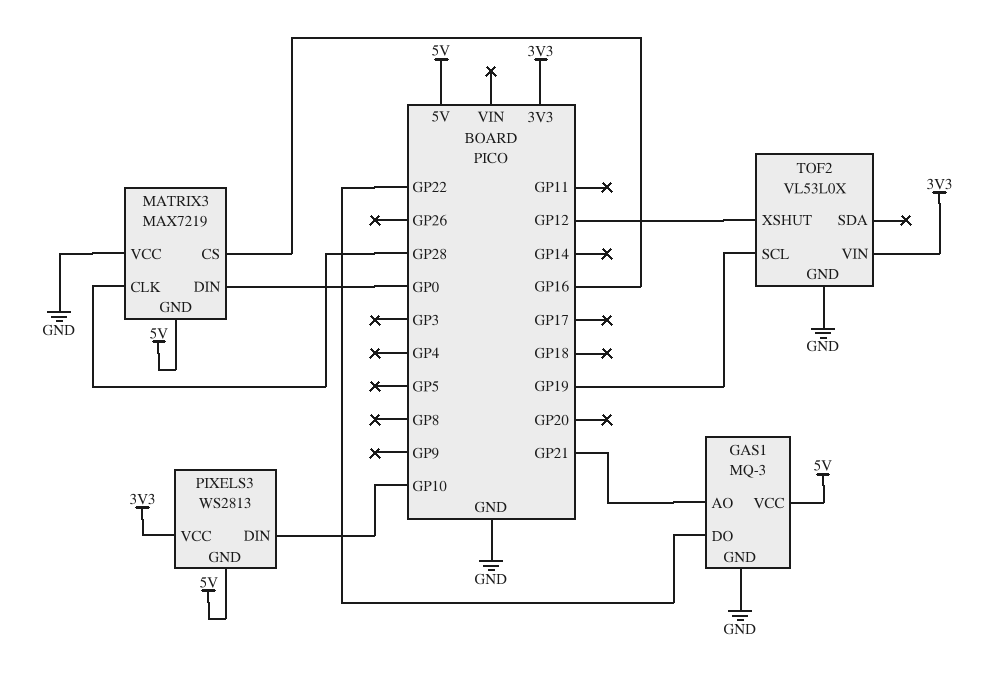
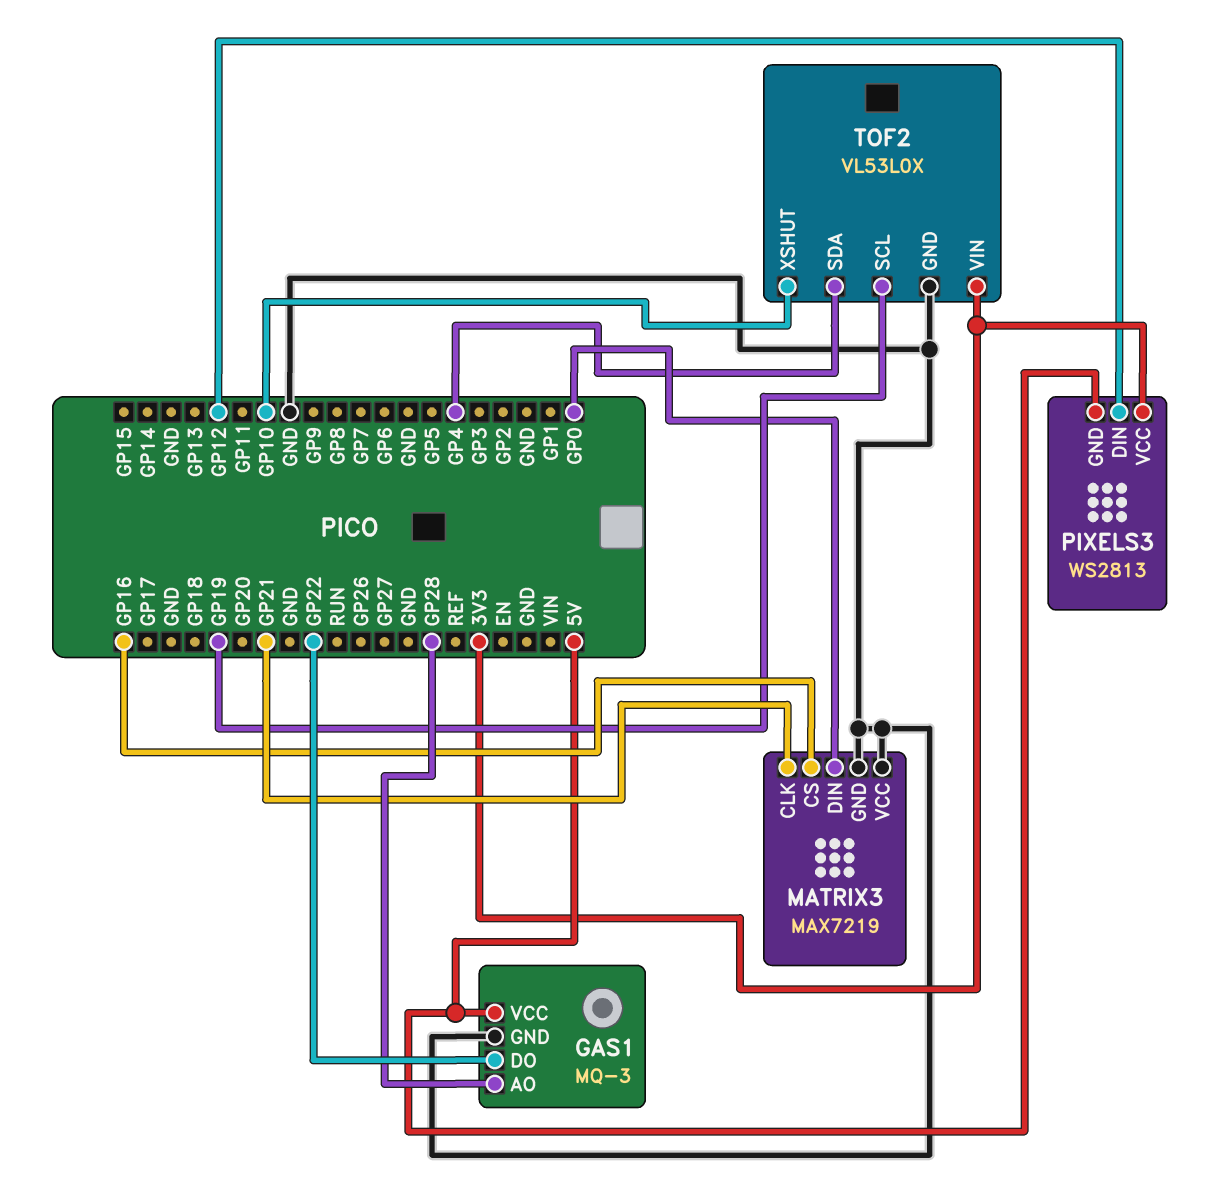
GAS1 pin AO: GP21 -> GP28
MATRIX3 pin CLK: GP28 -> GP21
MATRIX3 pin GND: 5V -> GND
PIXELS3 pin DIN: GP10 -> GP12
TOF2 pin SDA: none -> GP4
TOF2 pin XSHUT: GP12 -> GP10

